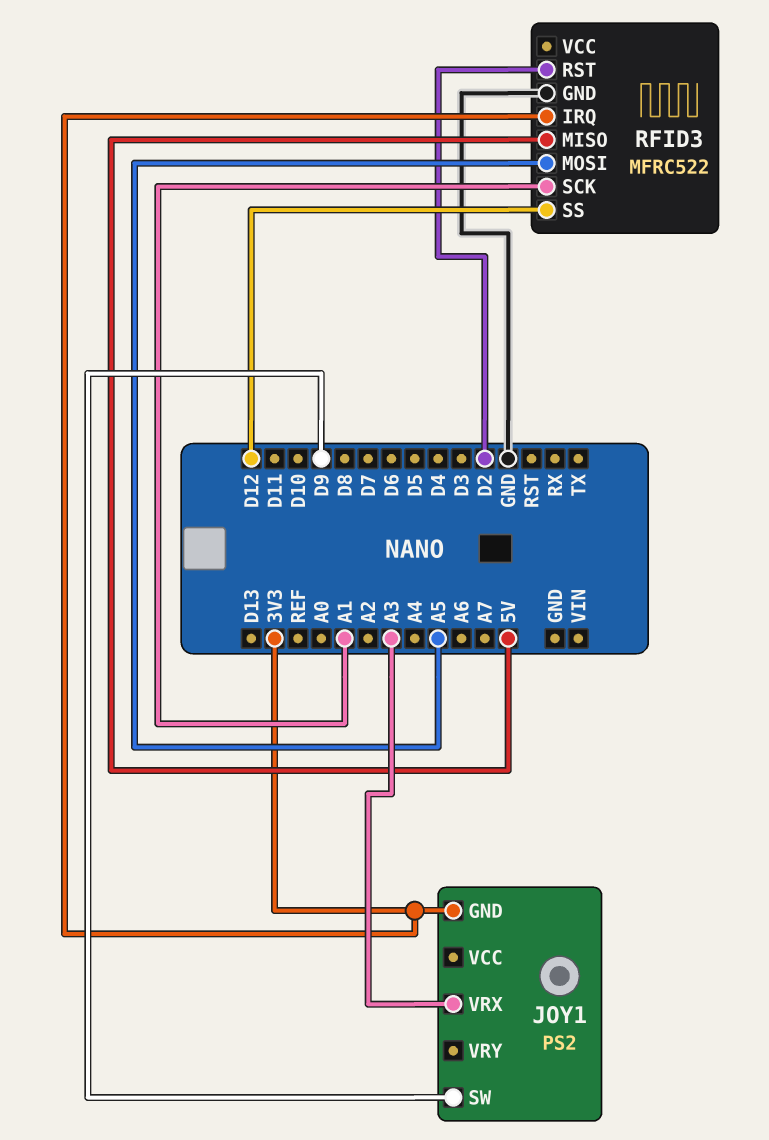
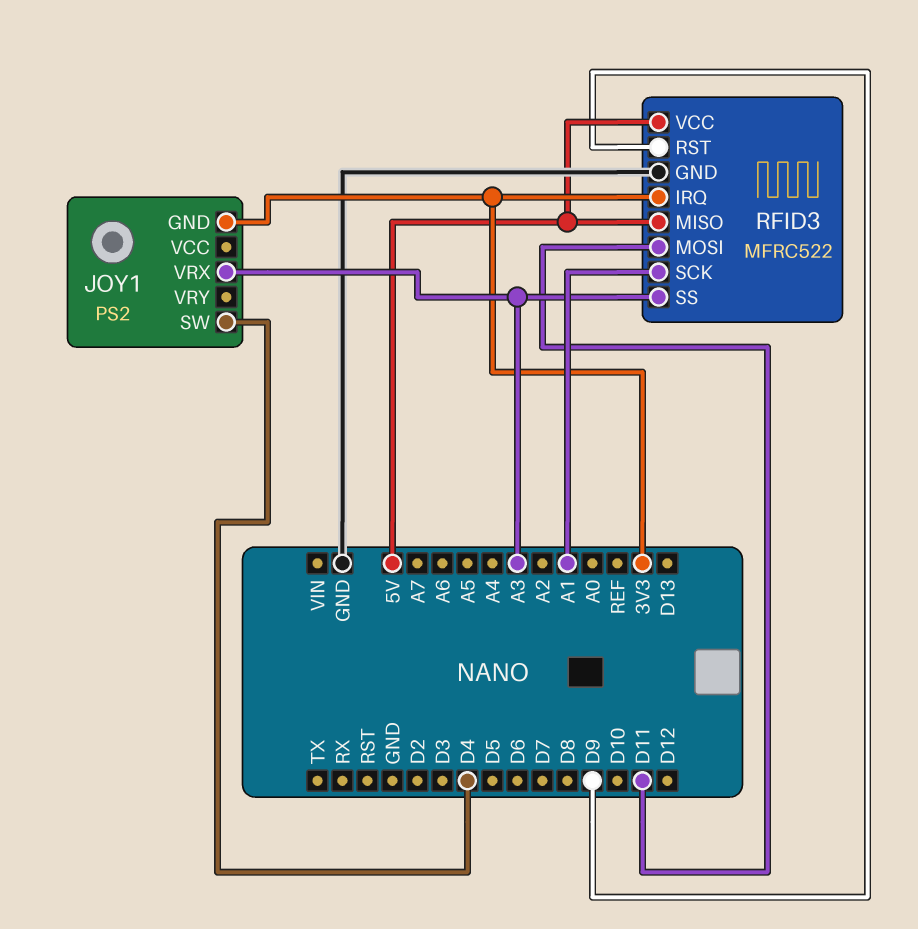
JOY1 pin SW: D9 -> D4
RFID3 pin MOSI: A5 -> D11
RFID3 pin RST: D2 -> D9
RFID3 pin SS: D12 -> A3
RFID3 pin VCC: none -> 5V

